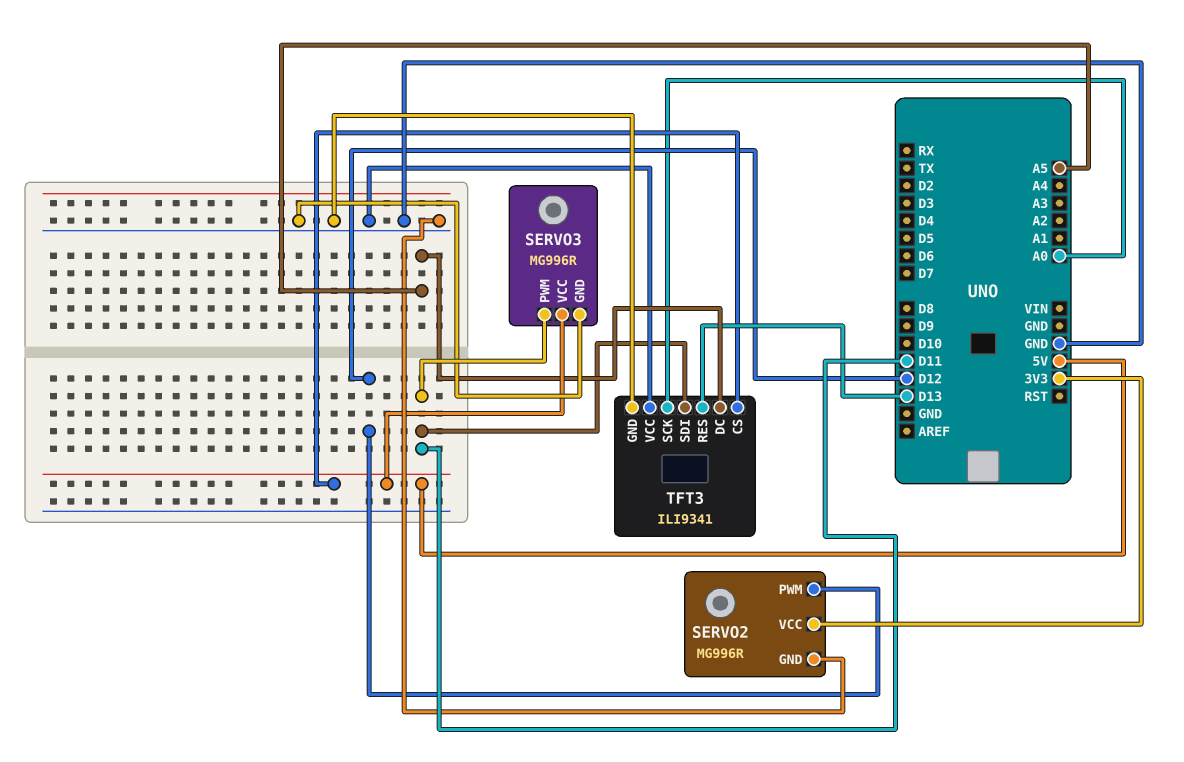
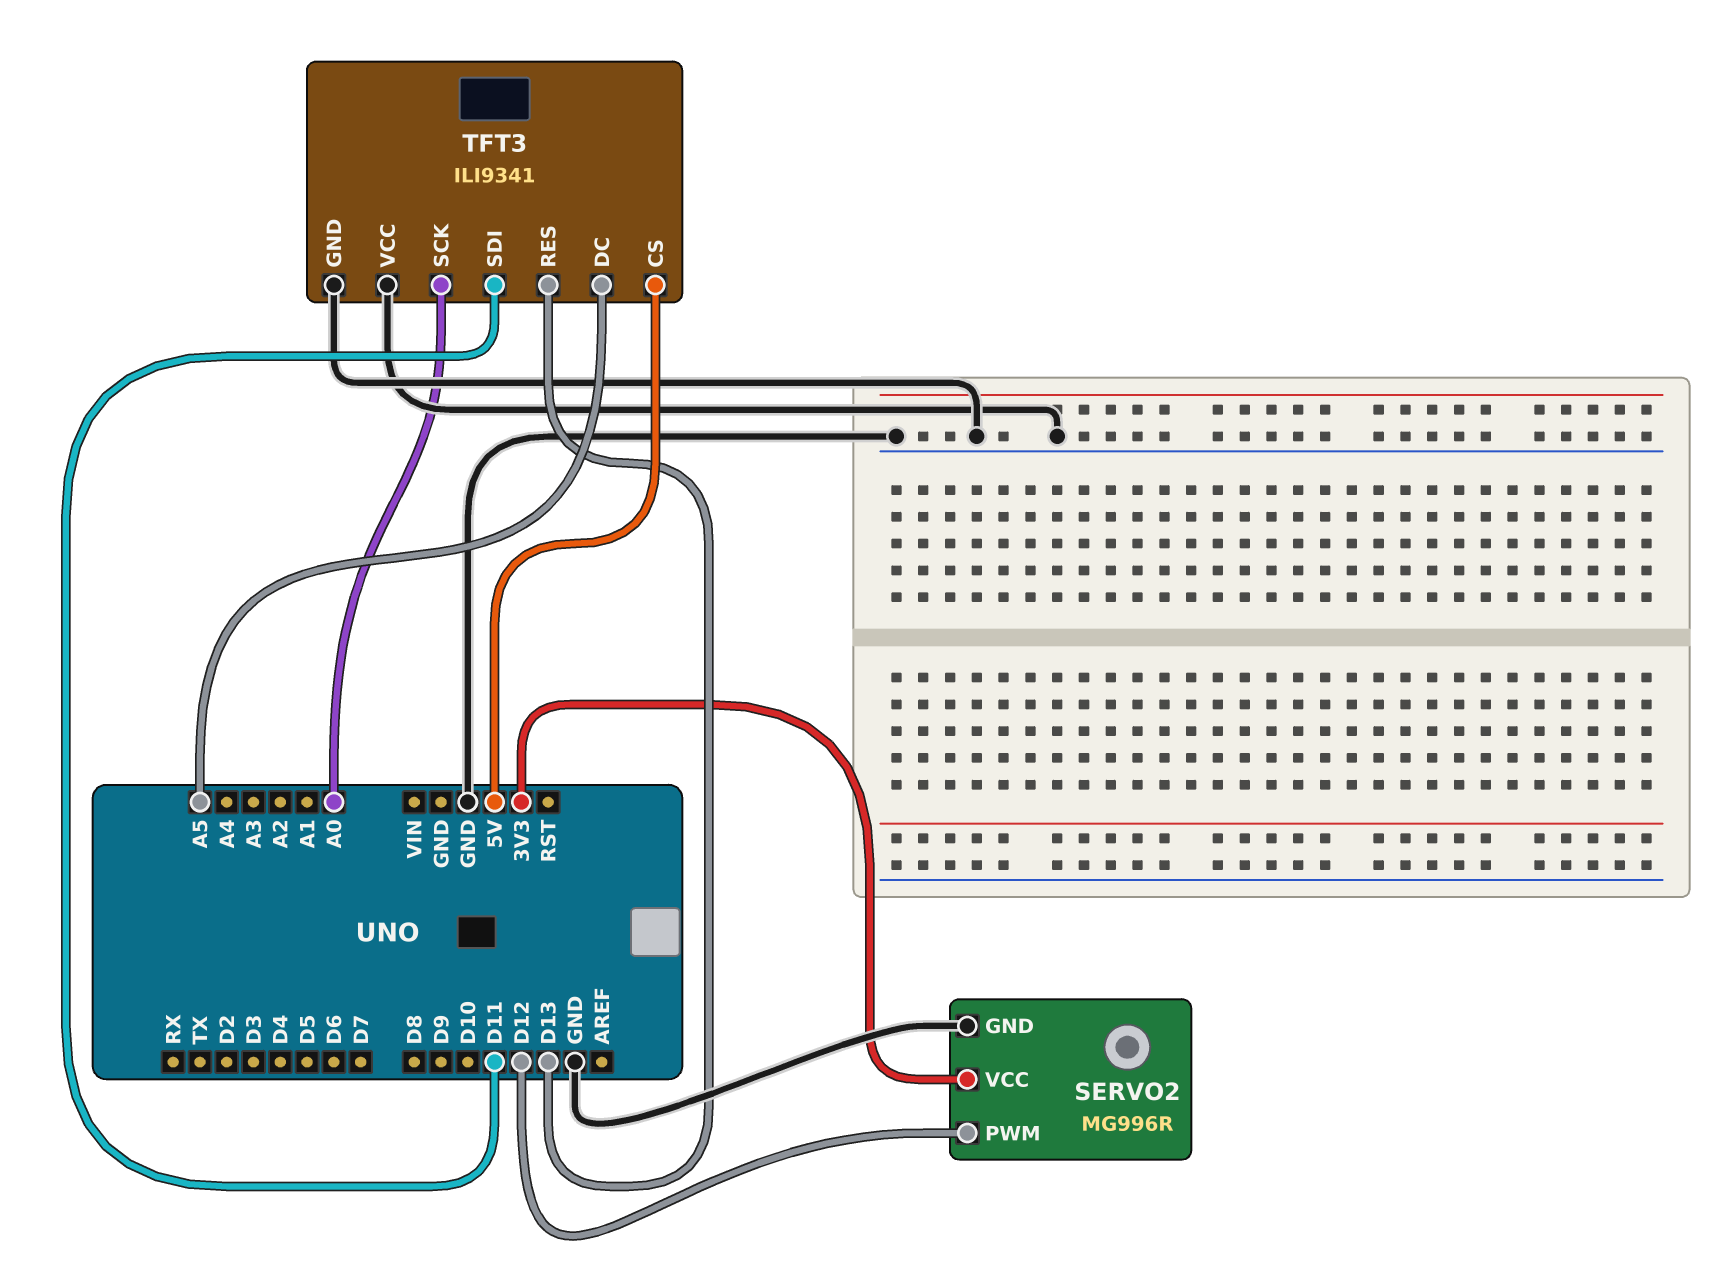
SERVO3: MG996R -> none
SERVO3 pin GND: GND -> none
SERVO3 pin PWM: D11 -> none
SERVO3 pin VCC: 5V -> none

